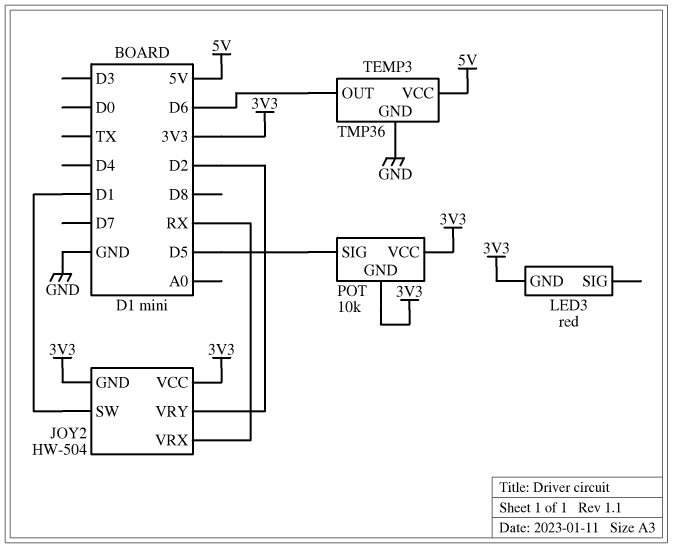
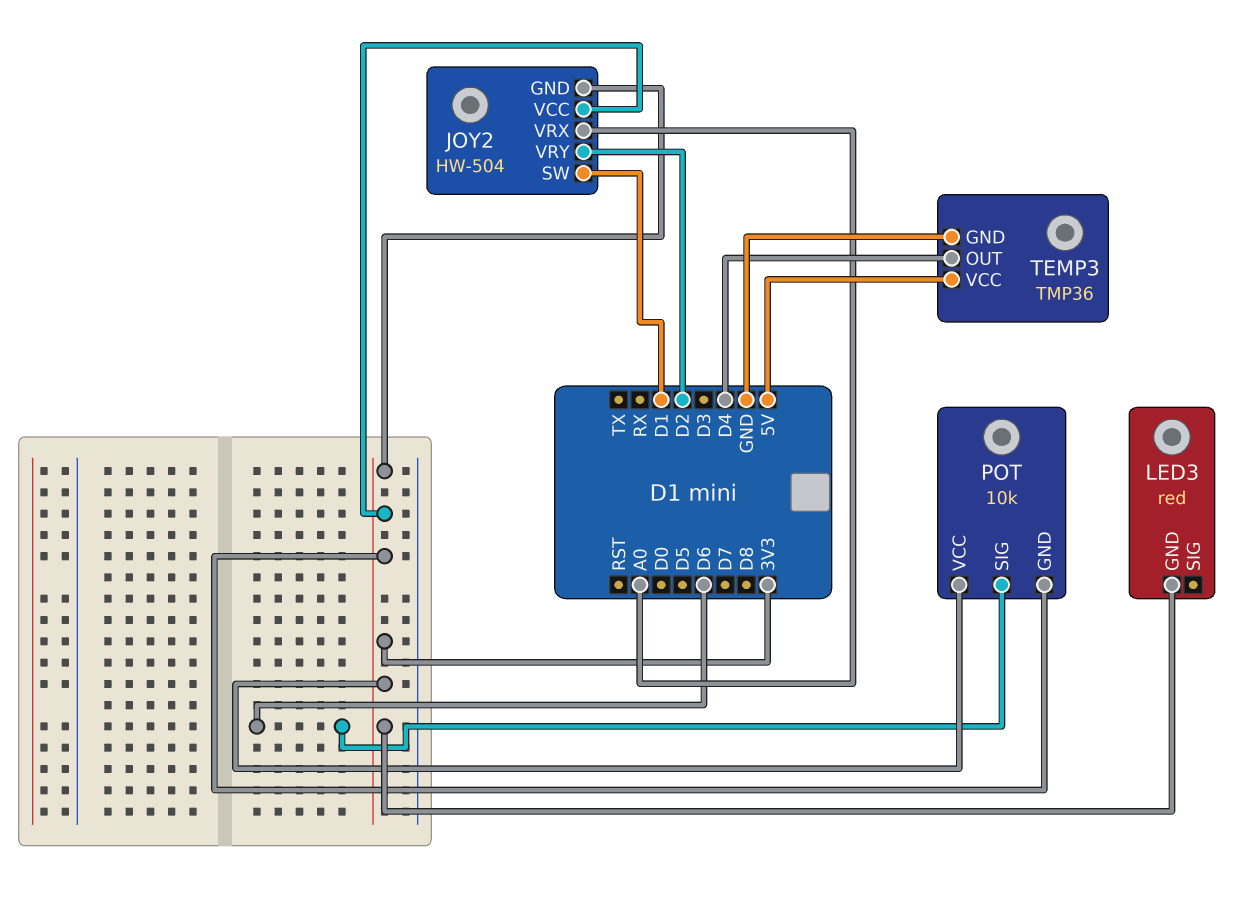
JOY2 pin VRX: RX -> A0
POT pin SIG: D5 -> D6
TEMP3 pin OUT: D6 -> D4

